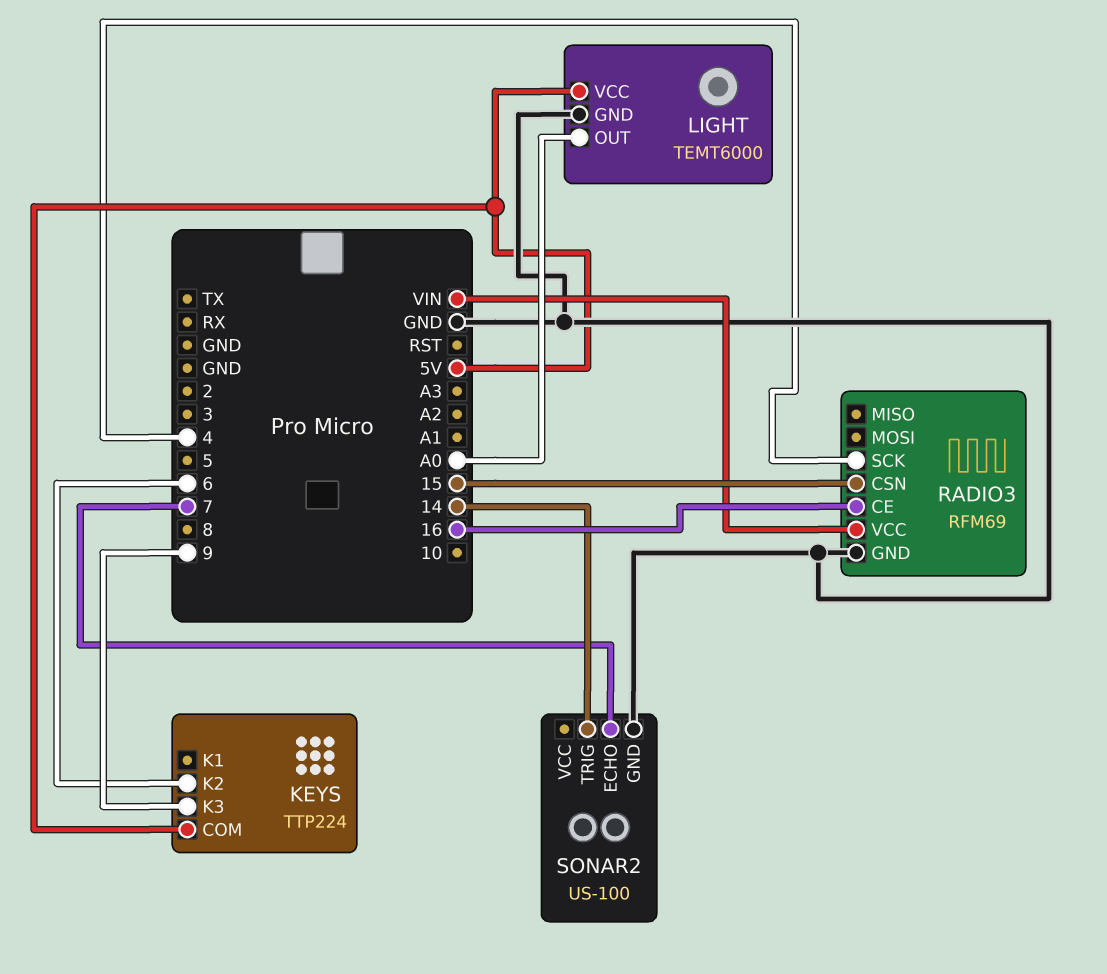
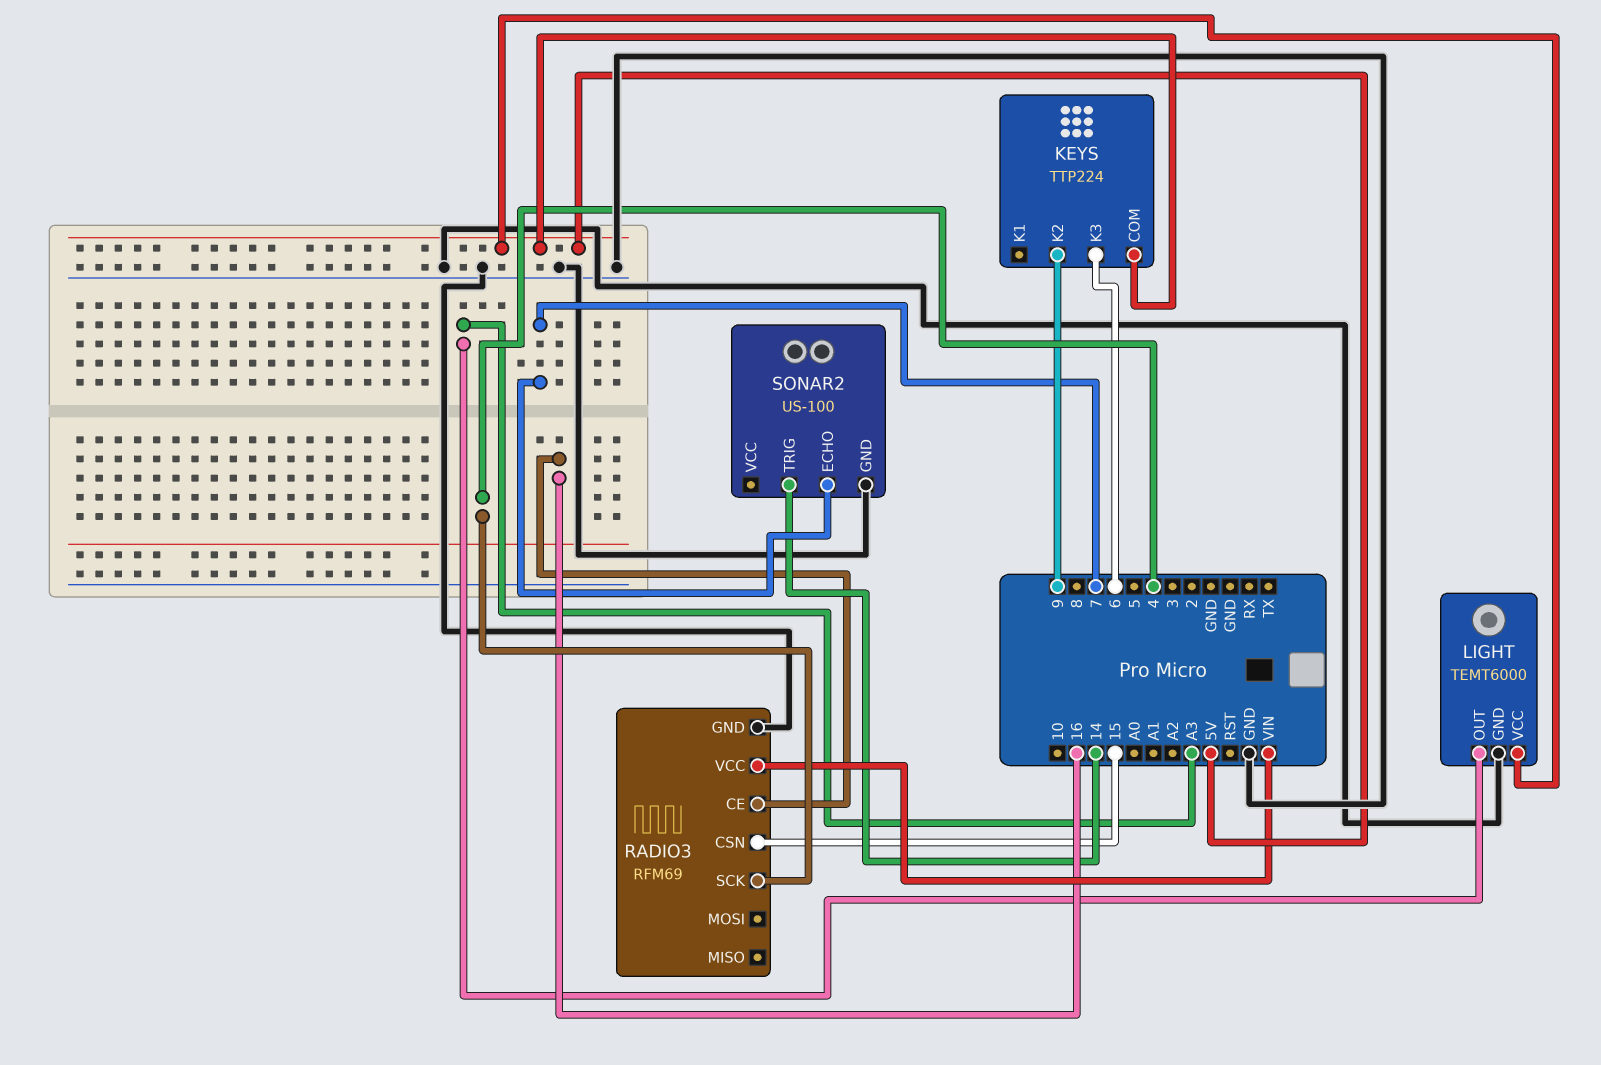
KEYS pin K2: 6 -> 9
KEYS pin K3: 9 -> 6
LIGHT pin OUT: A0 -> A3

